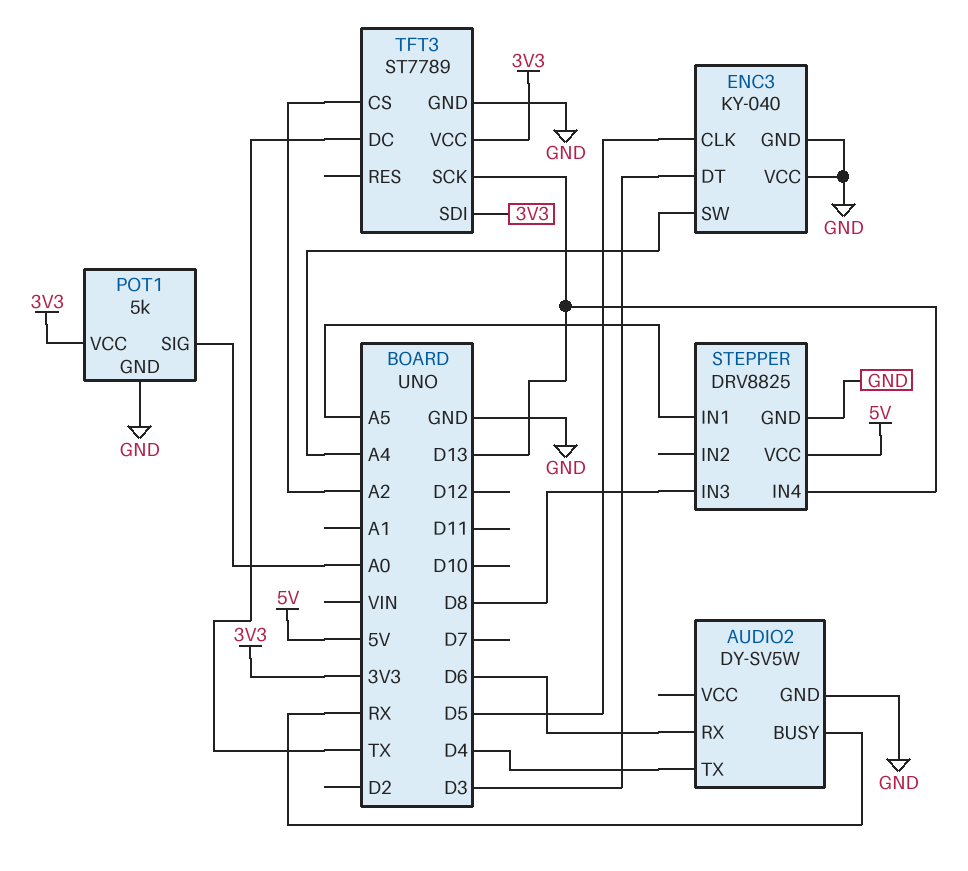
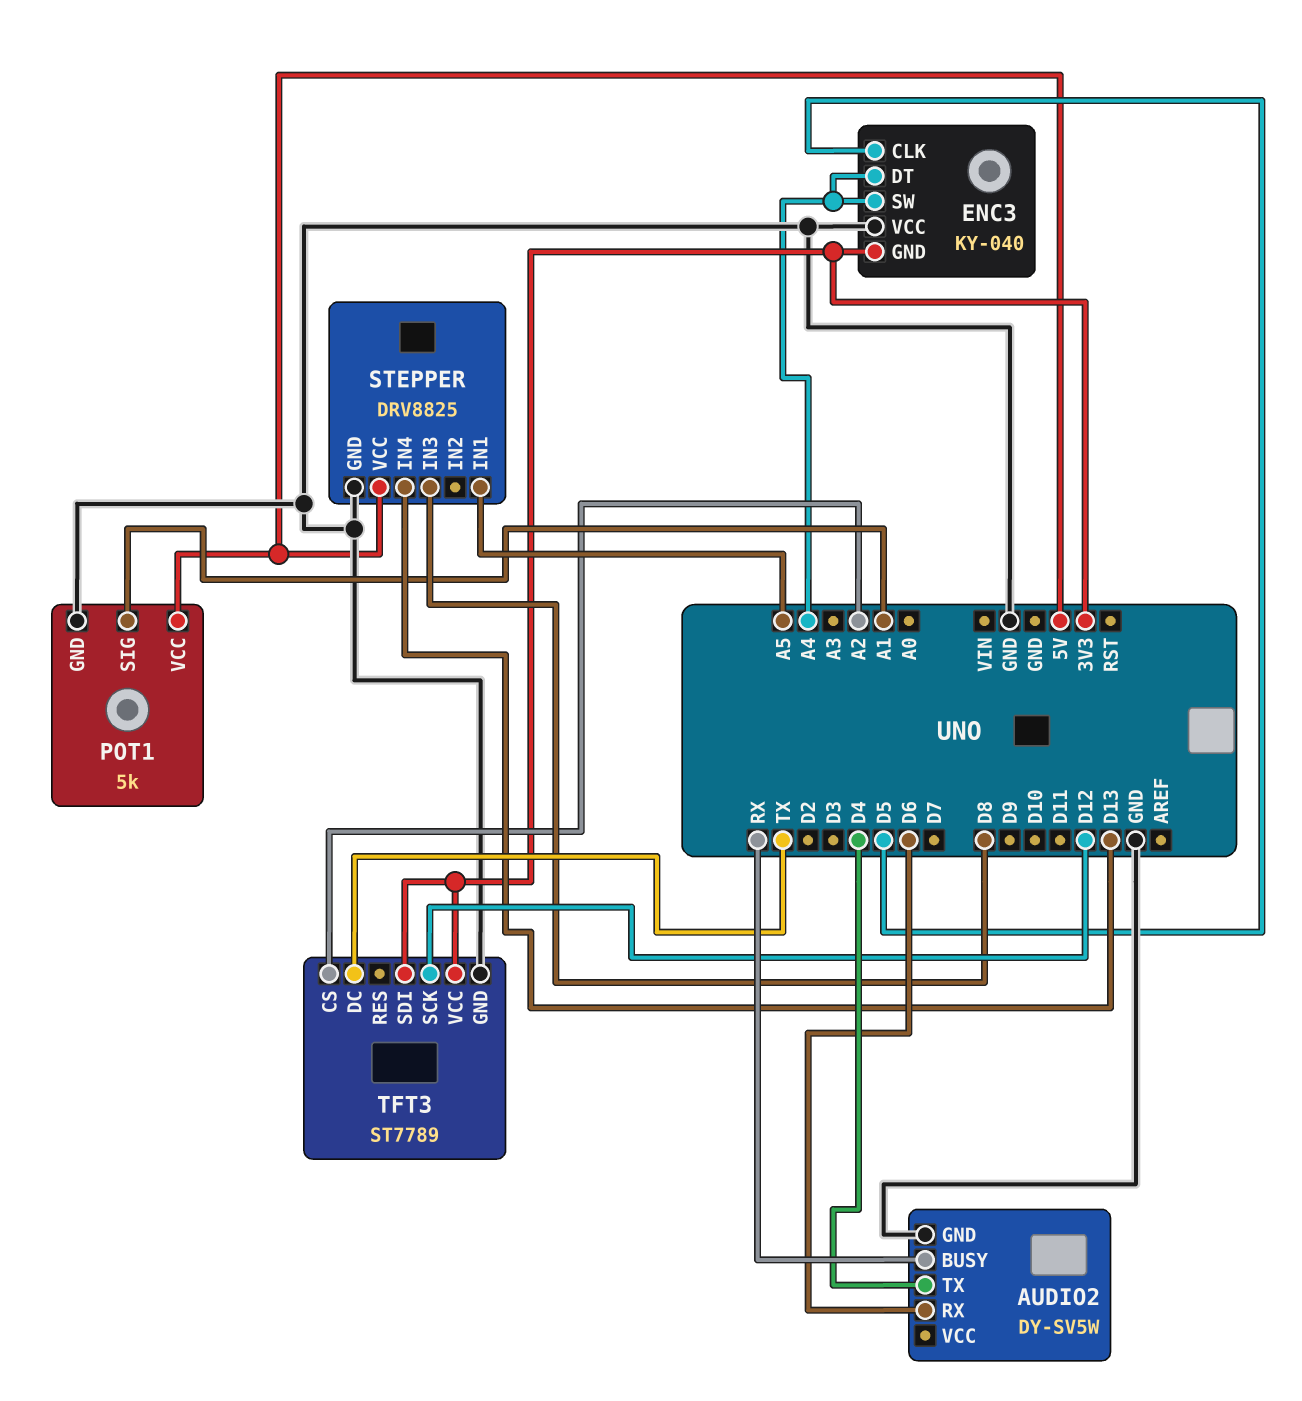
ENC3 pin DT: D3 -> A4
ENC3 pin GND: GND -> 3V3
POT1 pin SIG: A0 -> A1
POT1 pin VCC: 3V3 -> 5V
TFT3 pin SCK: D13 -> D12

